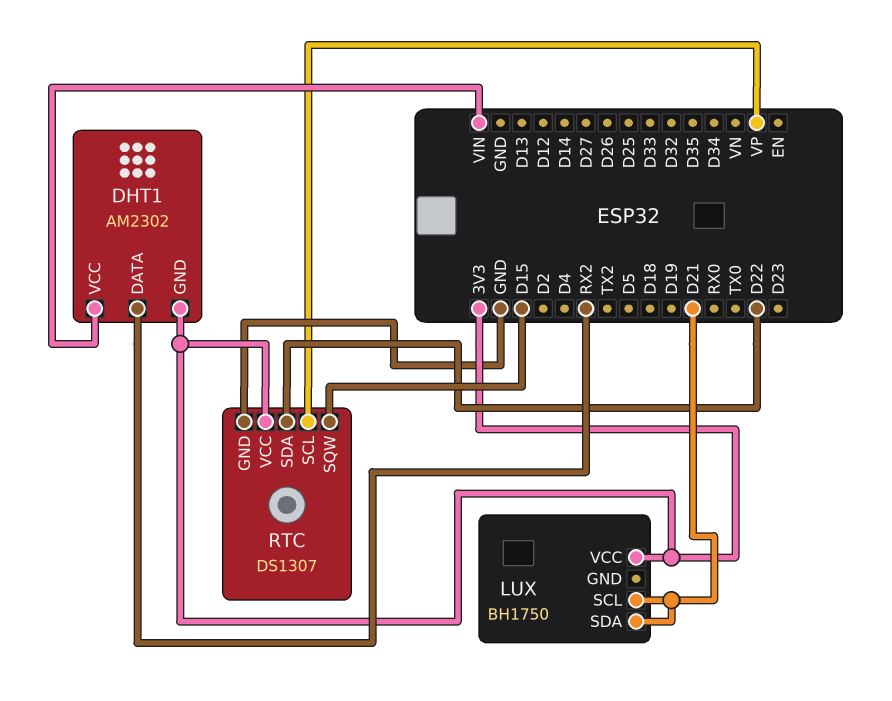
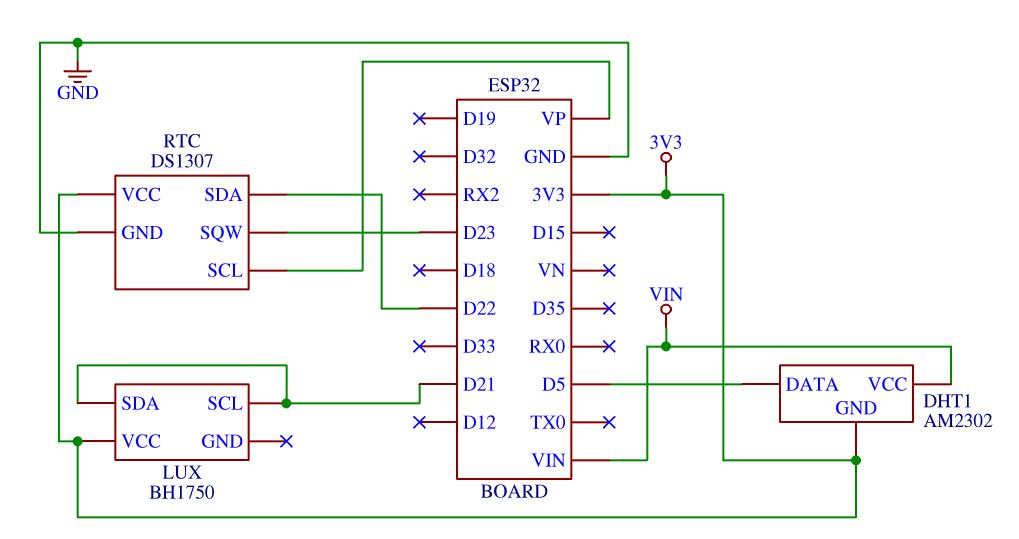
DHT1 pin DATA: RX2 -> D5
RTC pin SQW: D15 -> D23

